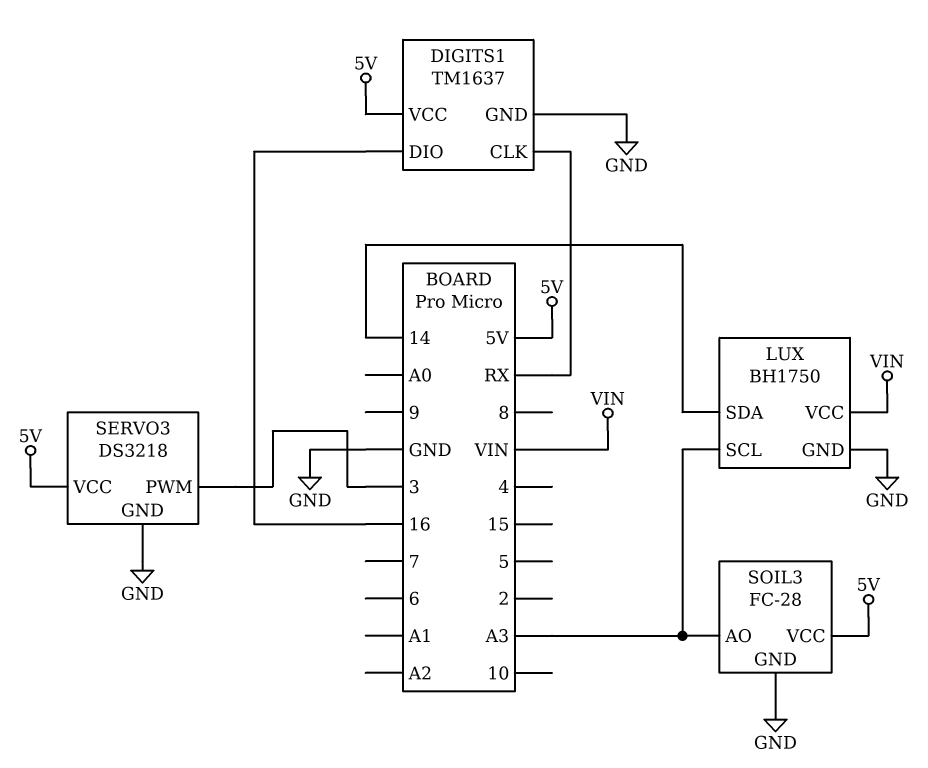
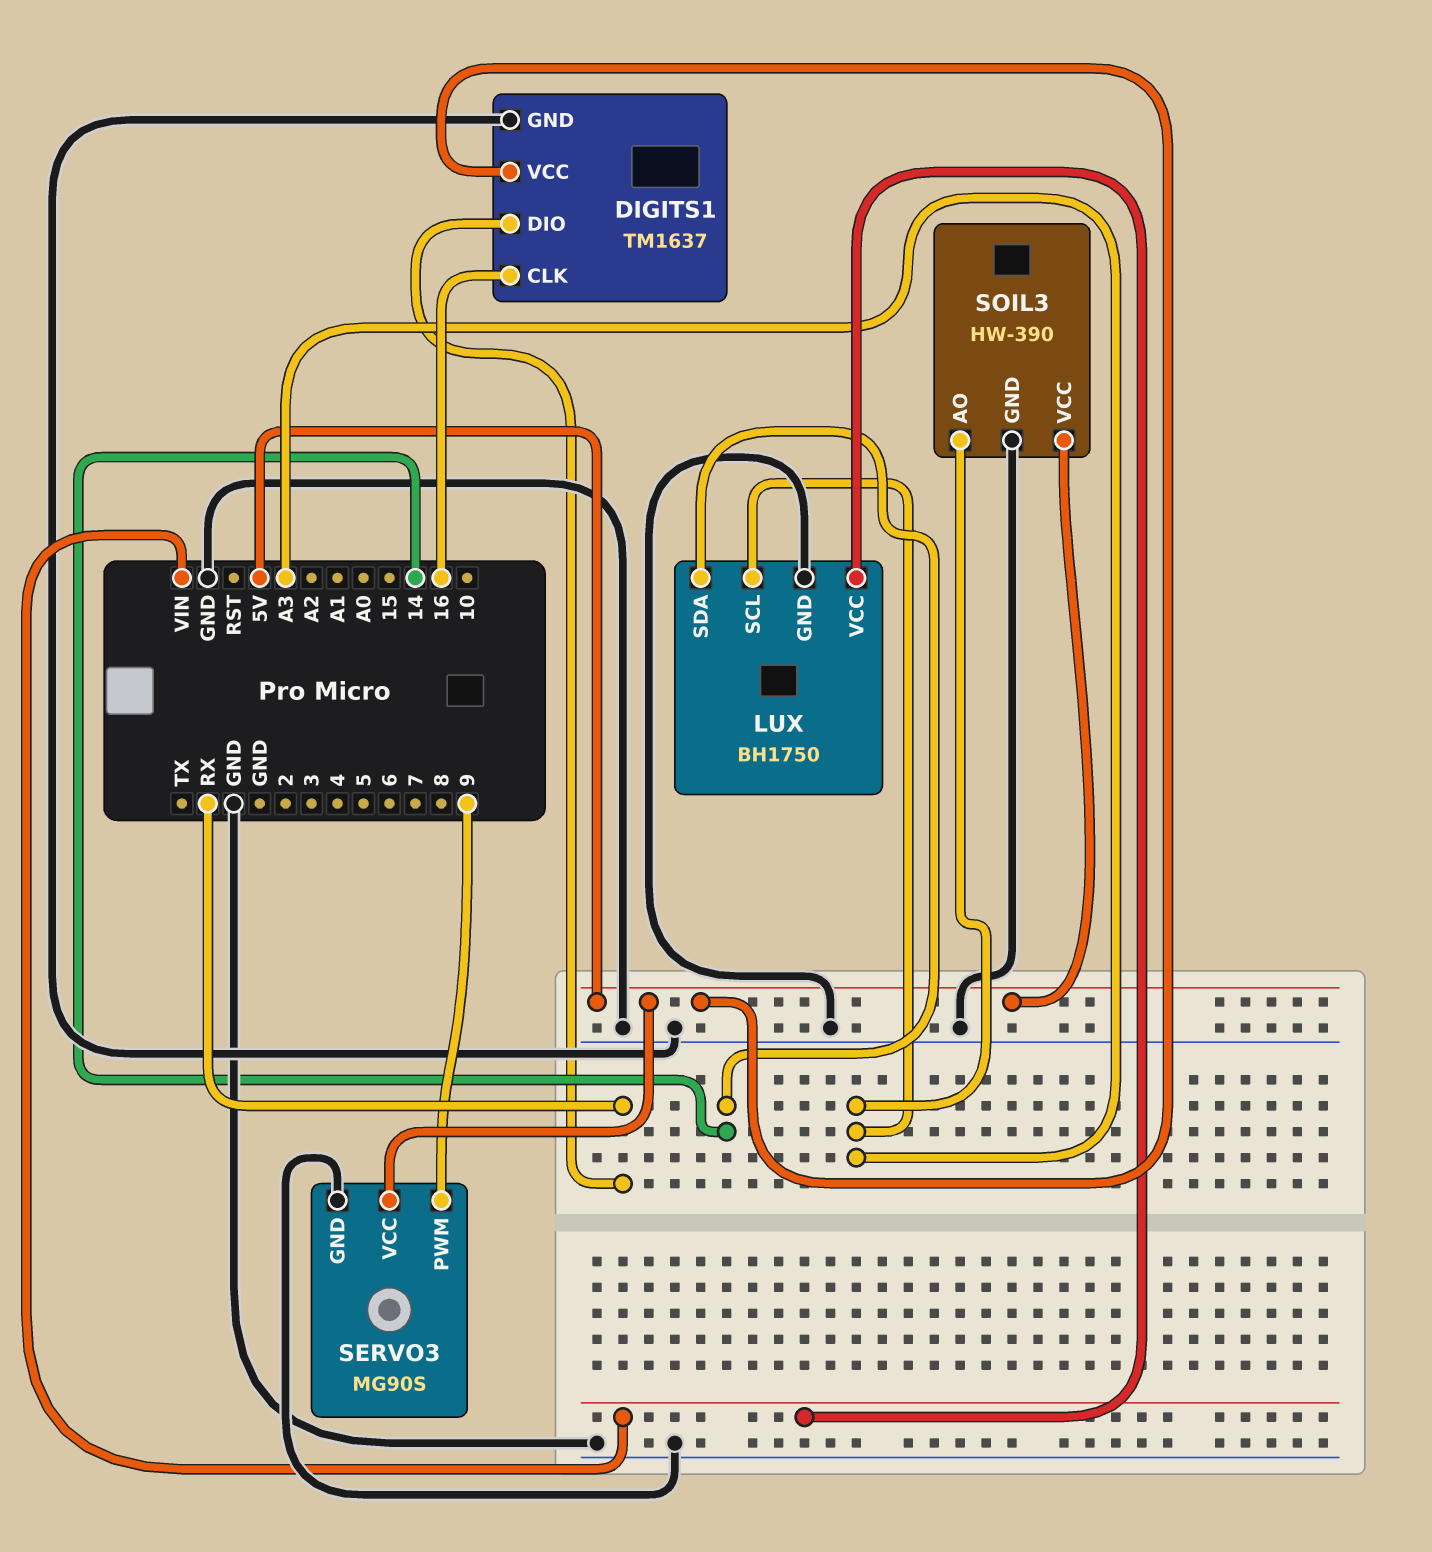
DIGITS1 pin CLK: RX -> 16
DIGITS1 pin DIO: 16 -> RX
SERVO3: DS3218 -> MG90S
SERVO3 pin PWM: 3 -> 9
SOIL3: FC-28 -> HW-390

